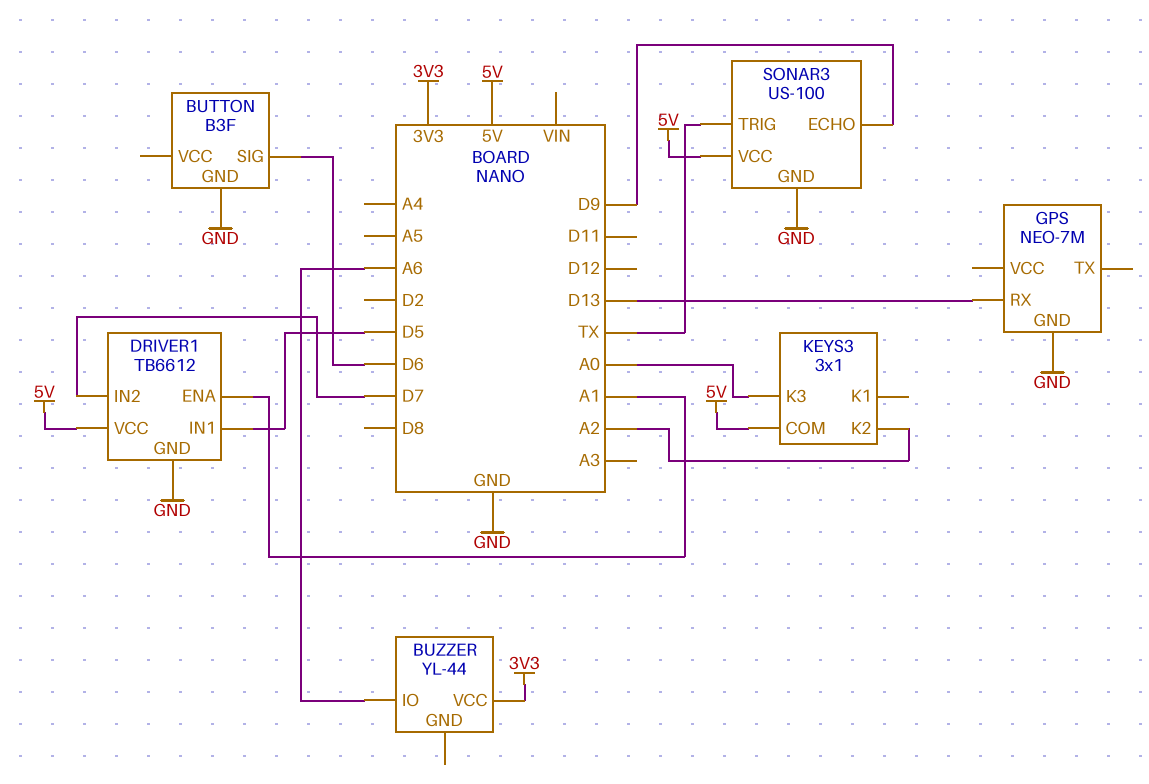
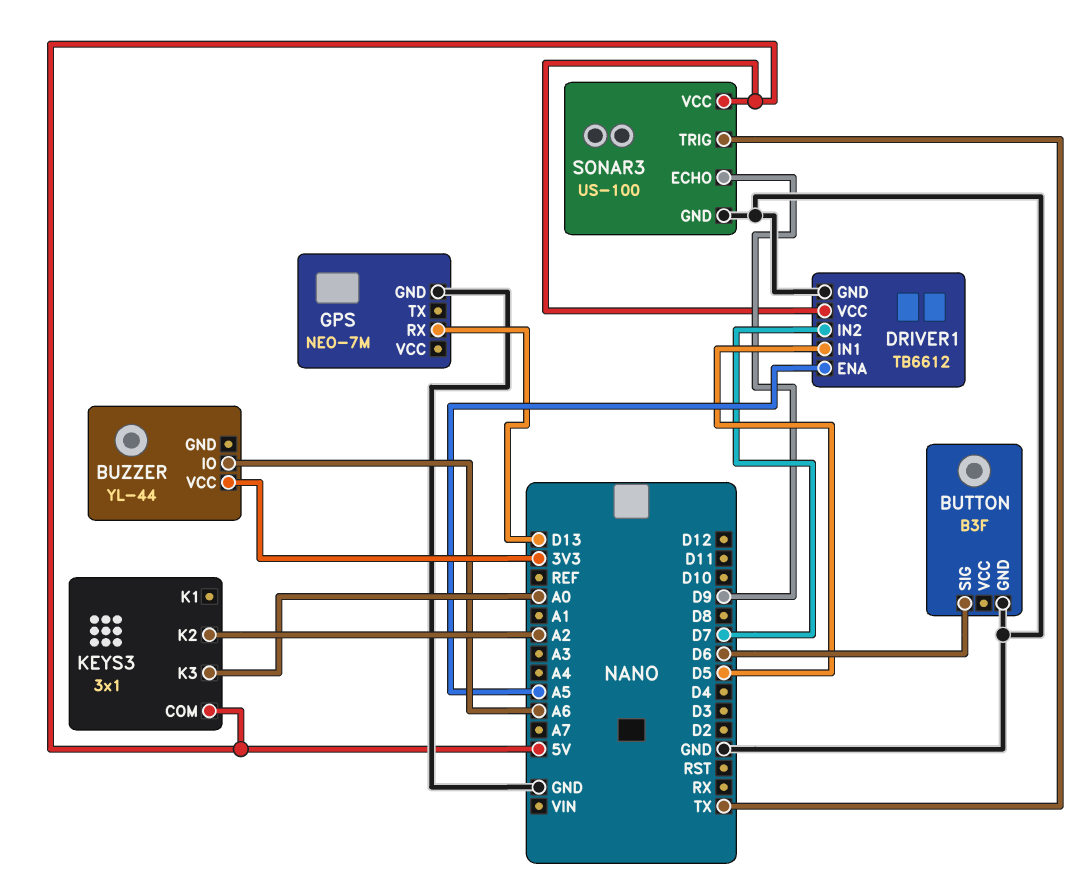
DRIVER1 pin ENA: A1 -> A5

